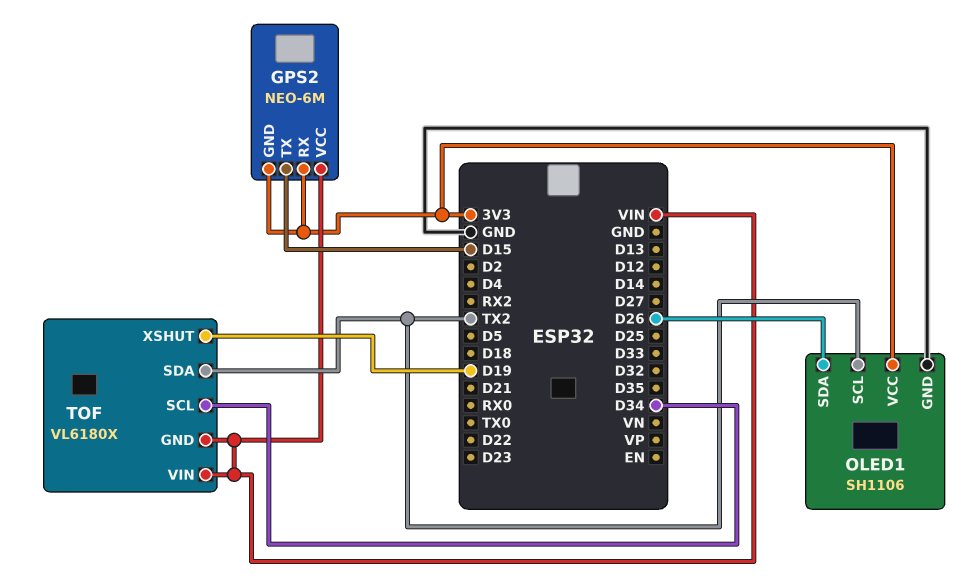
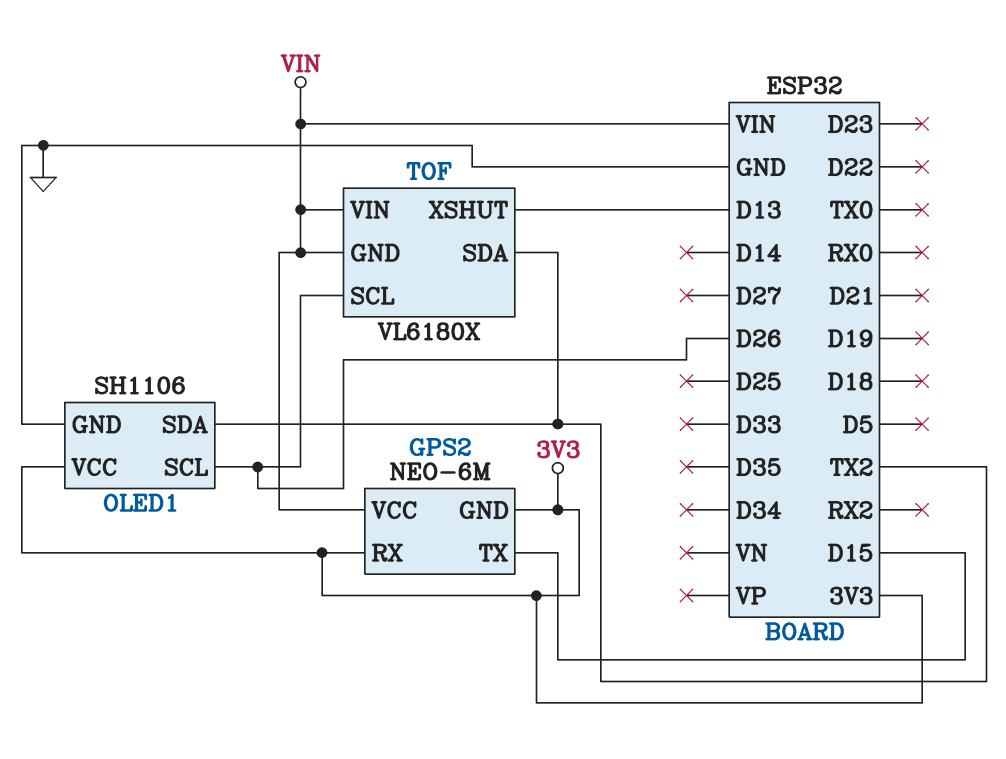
OLED1 pin SCL: TX2 -> D26
OLED1 pin SDA: D26 -> TX2
TOF pin SCL: D34 -> D26
TOF pin XSHUT: D19 -> D13

